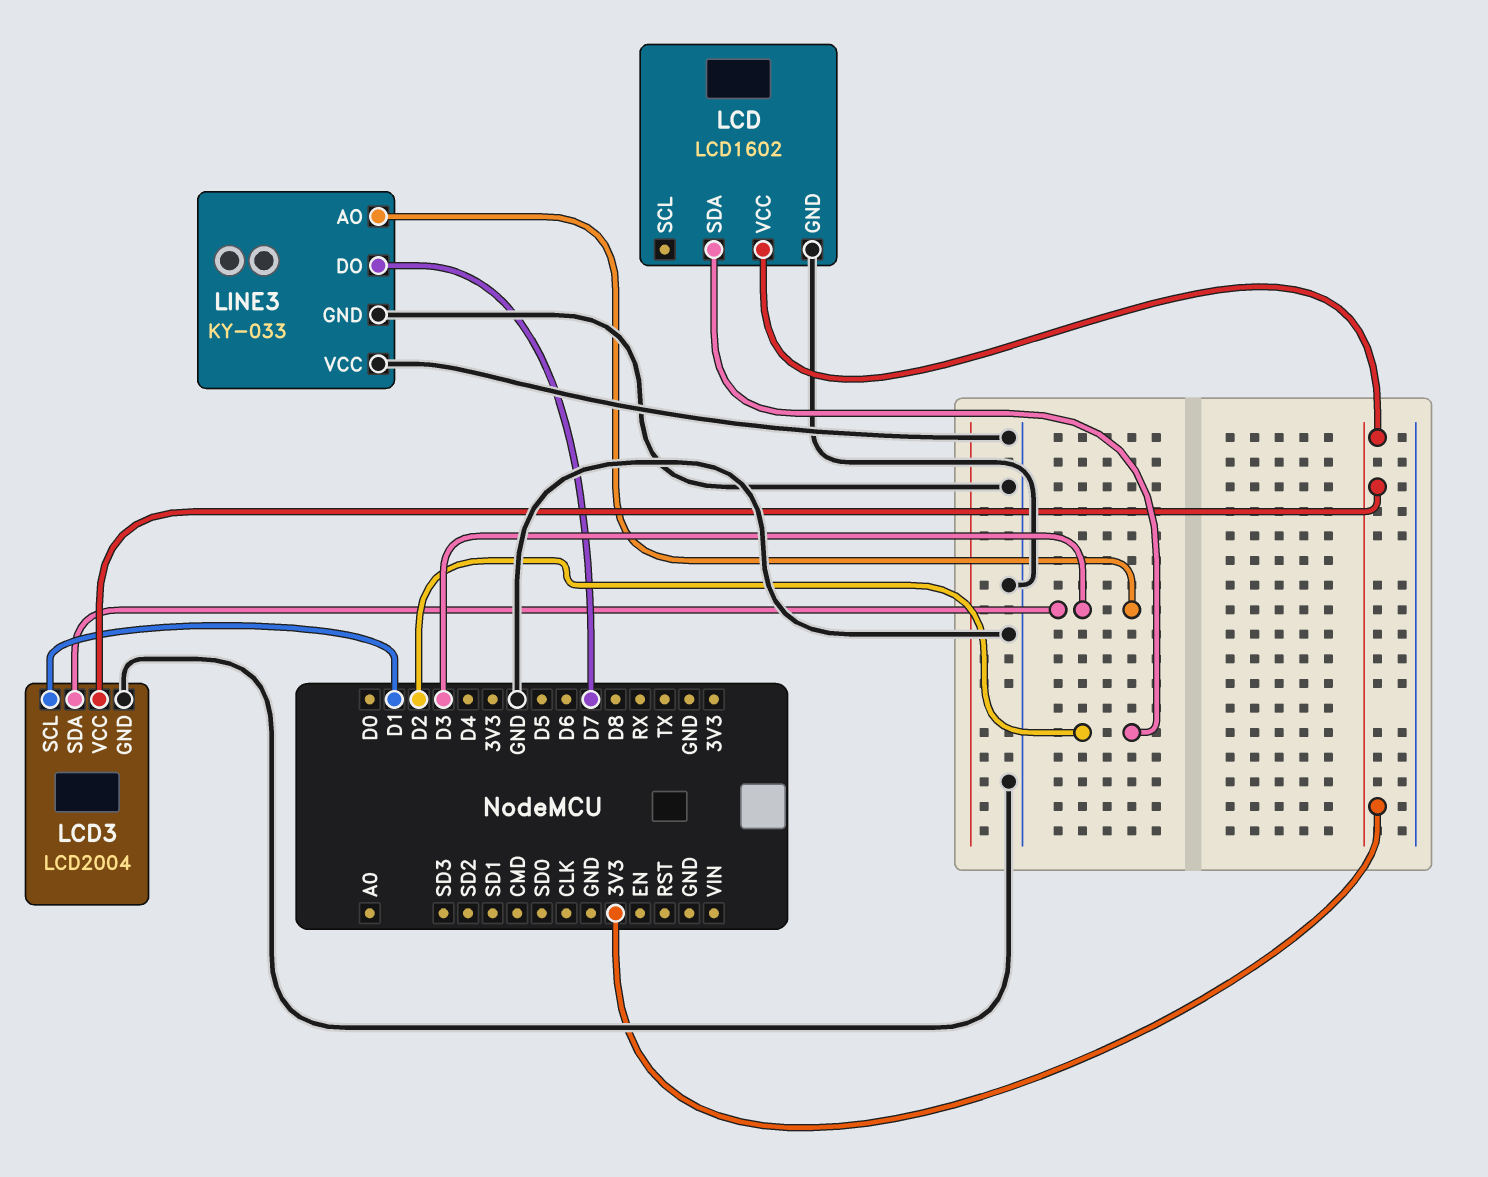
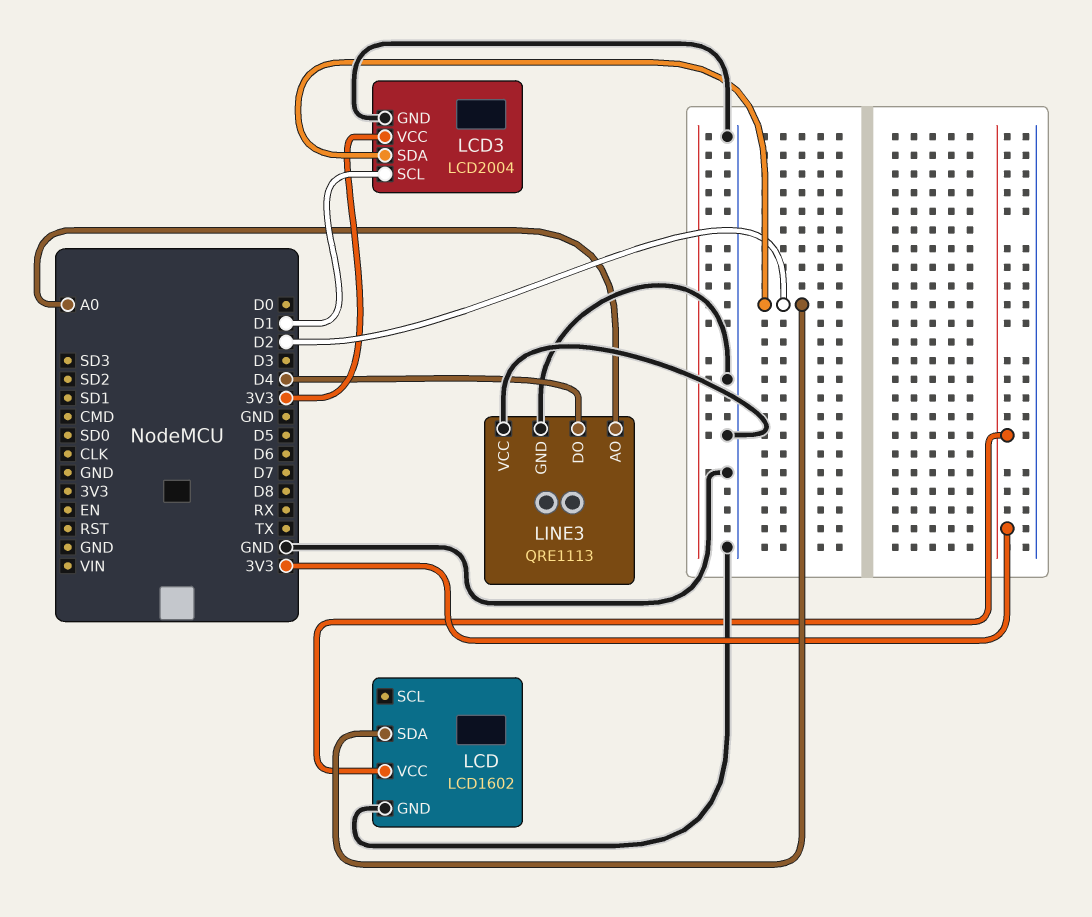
LCD3 pin SDA: D3 -> D2
LINE3: KY-033 -> QRE1113
LINE3 pin AO: D3 -> A0
LINE3 pin DO: D7 -> D4

